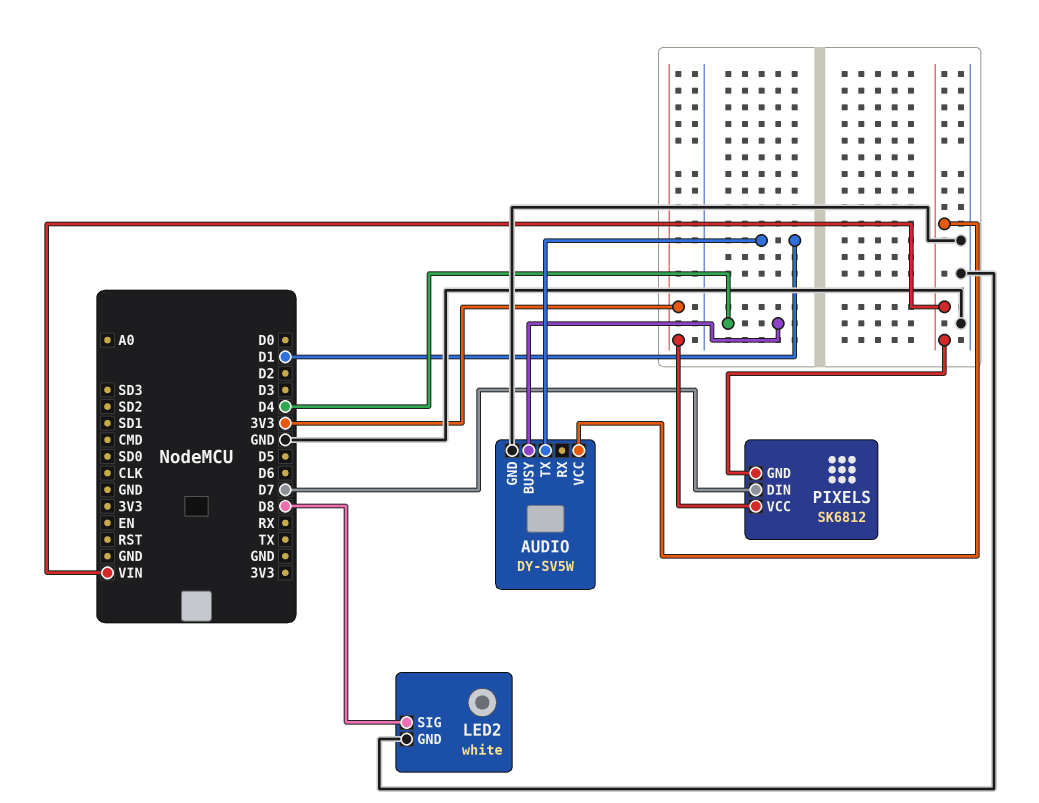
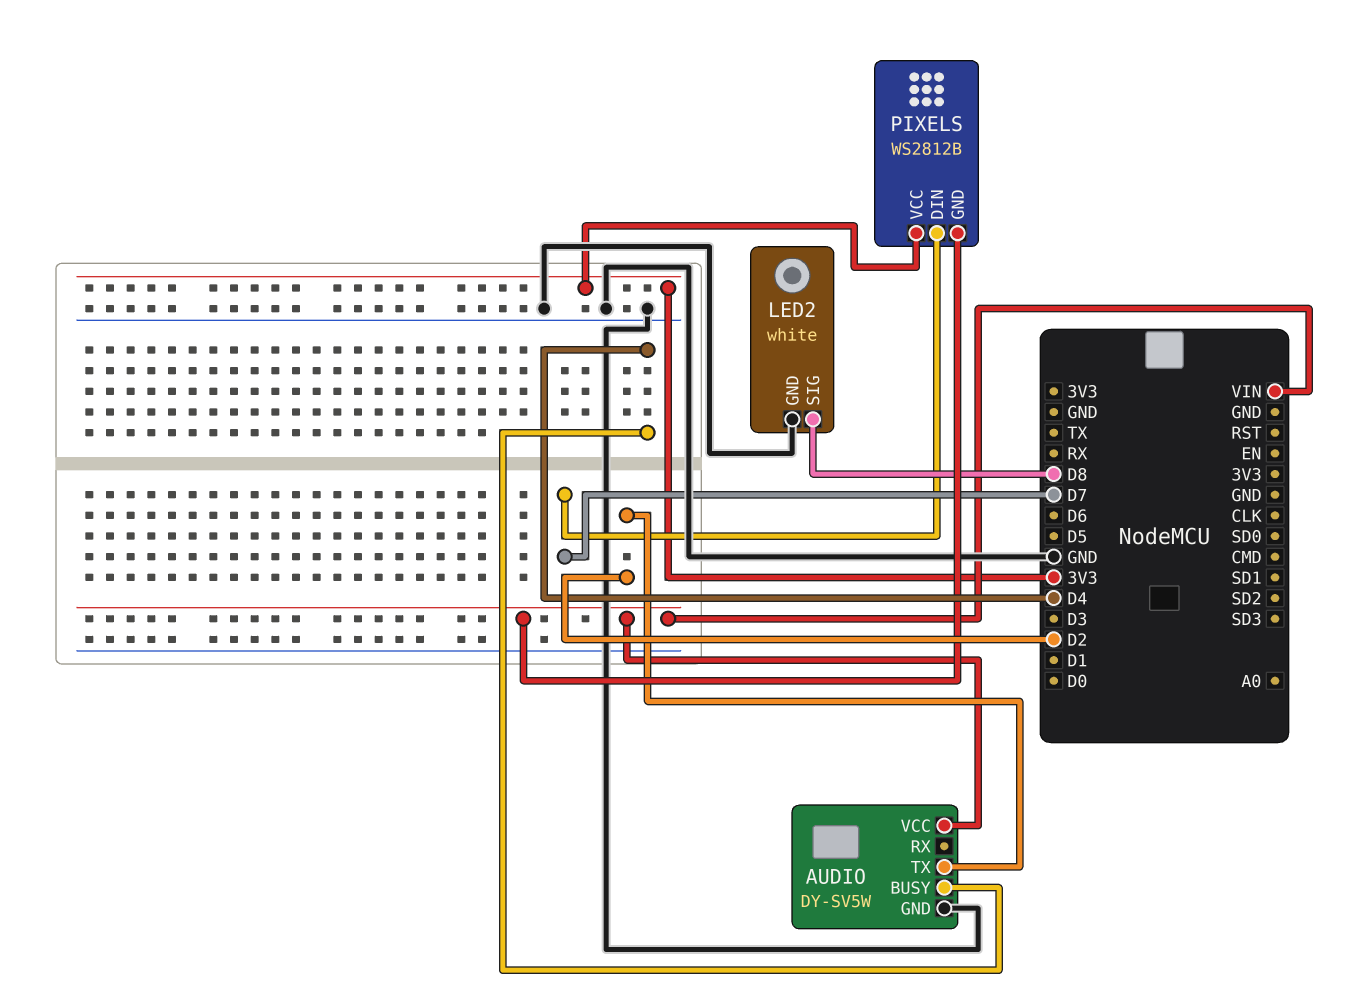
AUDIO pin TX: D1 -> D2
PIXELS: SK6812 -> WS2812B

